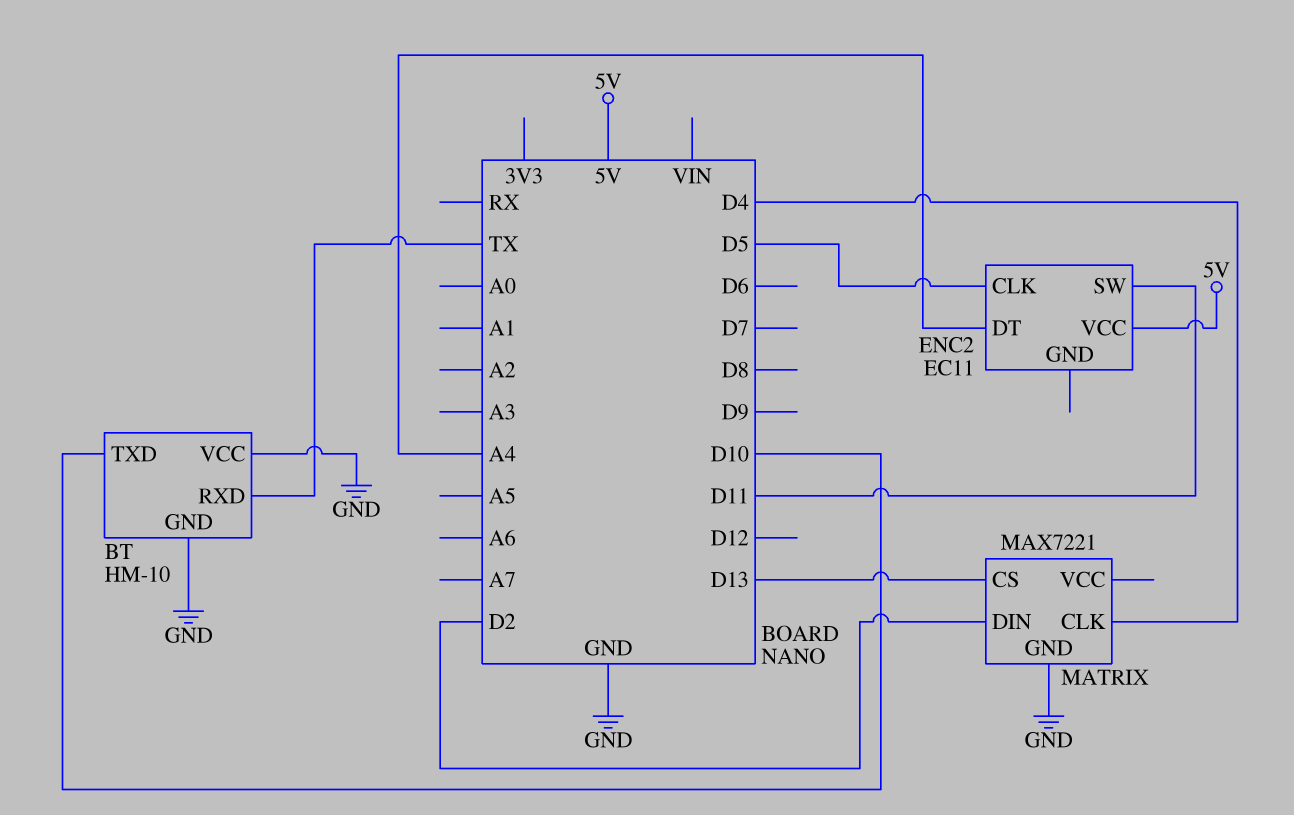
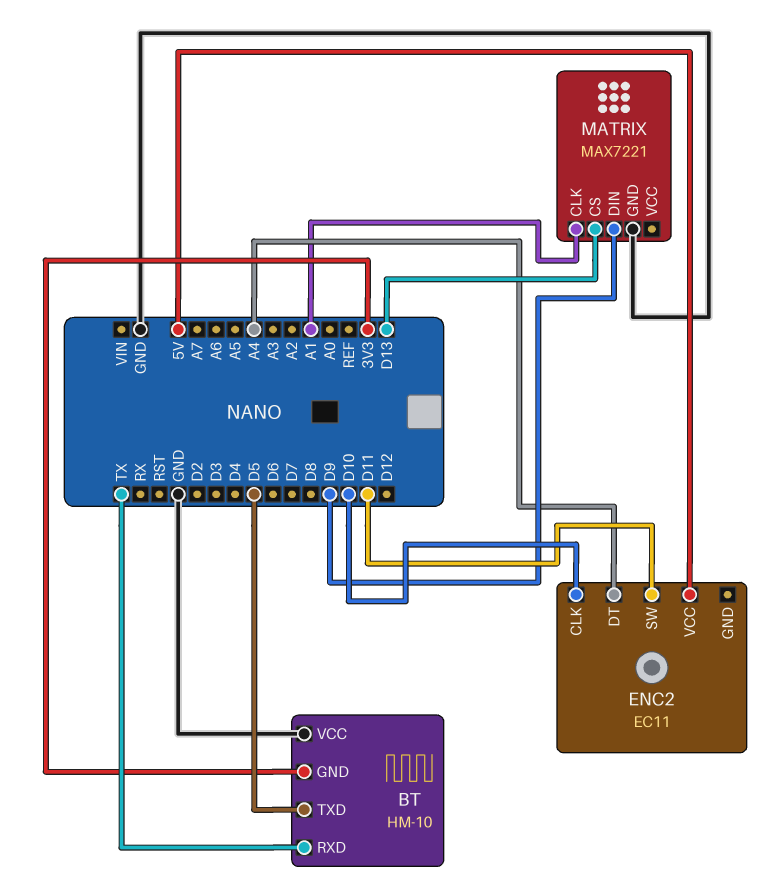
BT pin GND: GND -> 3V3
BT pin TXD: D10 -> D5
ENC2 pin CLK: D5 -> D10
MATRIX pin CLK: D4 -> A1
MATRIX pin DIN: D2 -> D9

